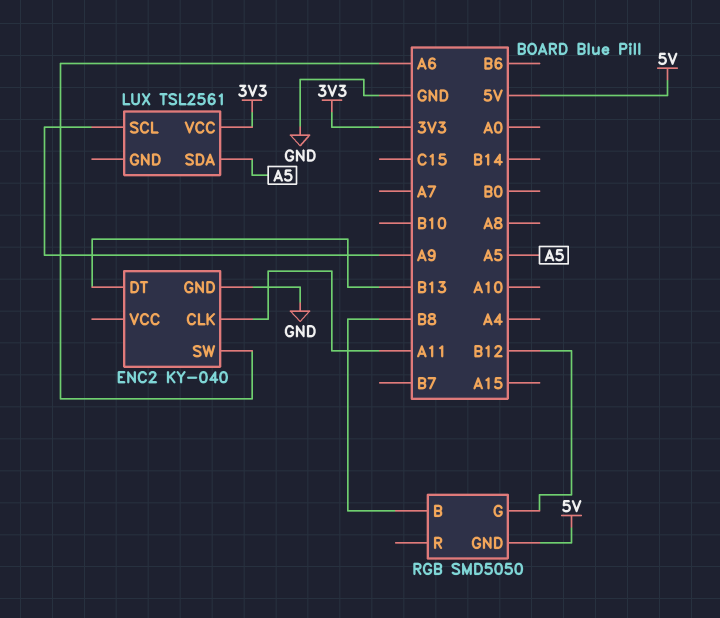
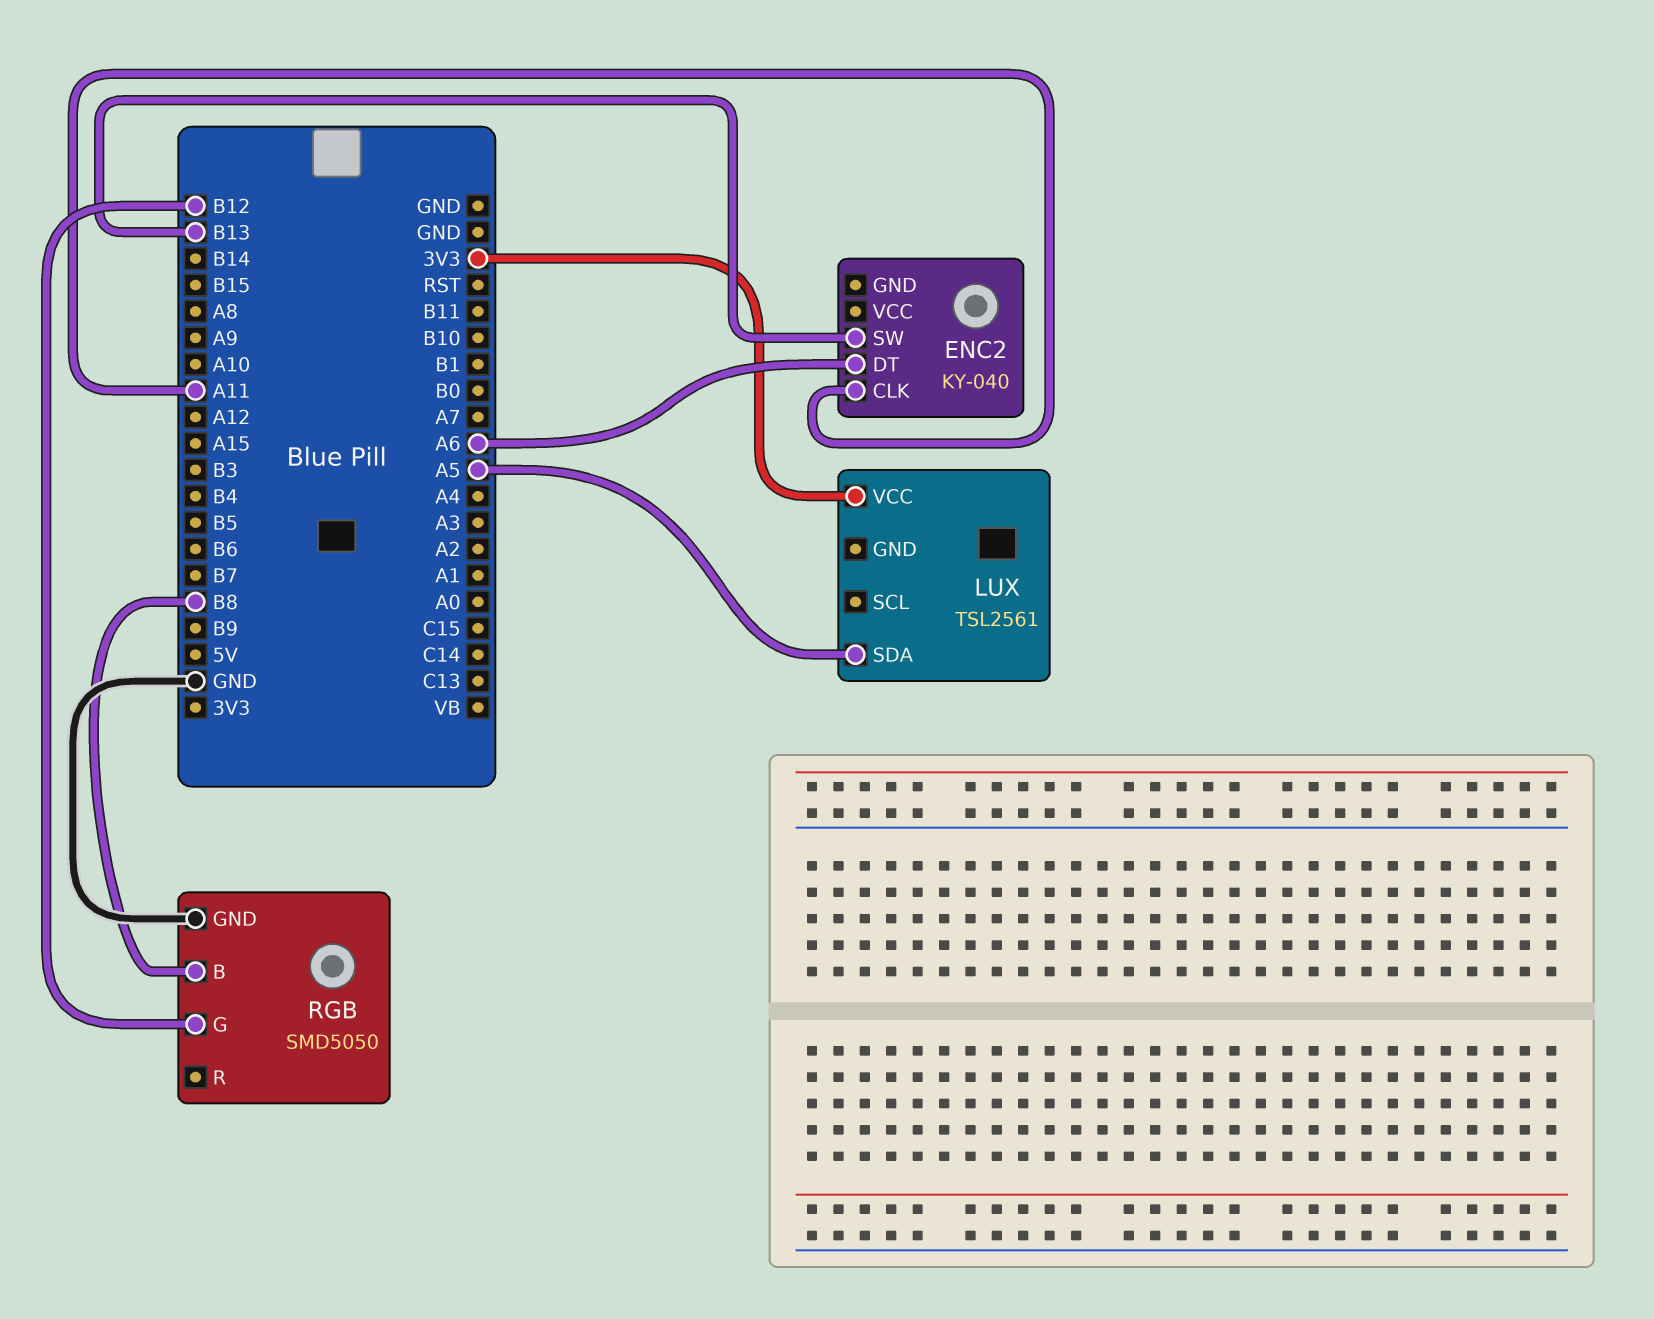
ENC2 pin DT: B13 -> A6
ENC2 pin GND: GND -> none
ENC2 pin SW: A6 -> B13
LUX pin SCL: A9 -> none
RGB pin GND: 5V -> GND

